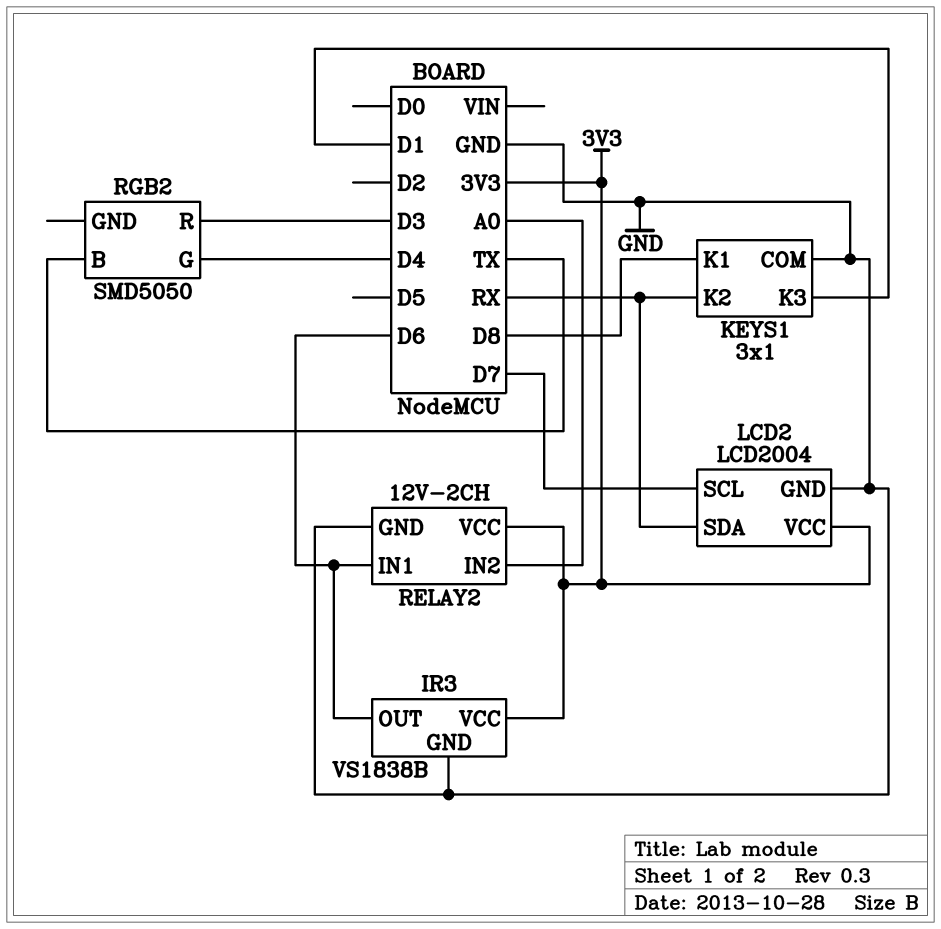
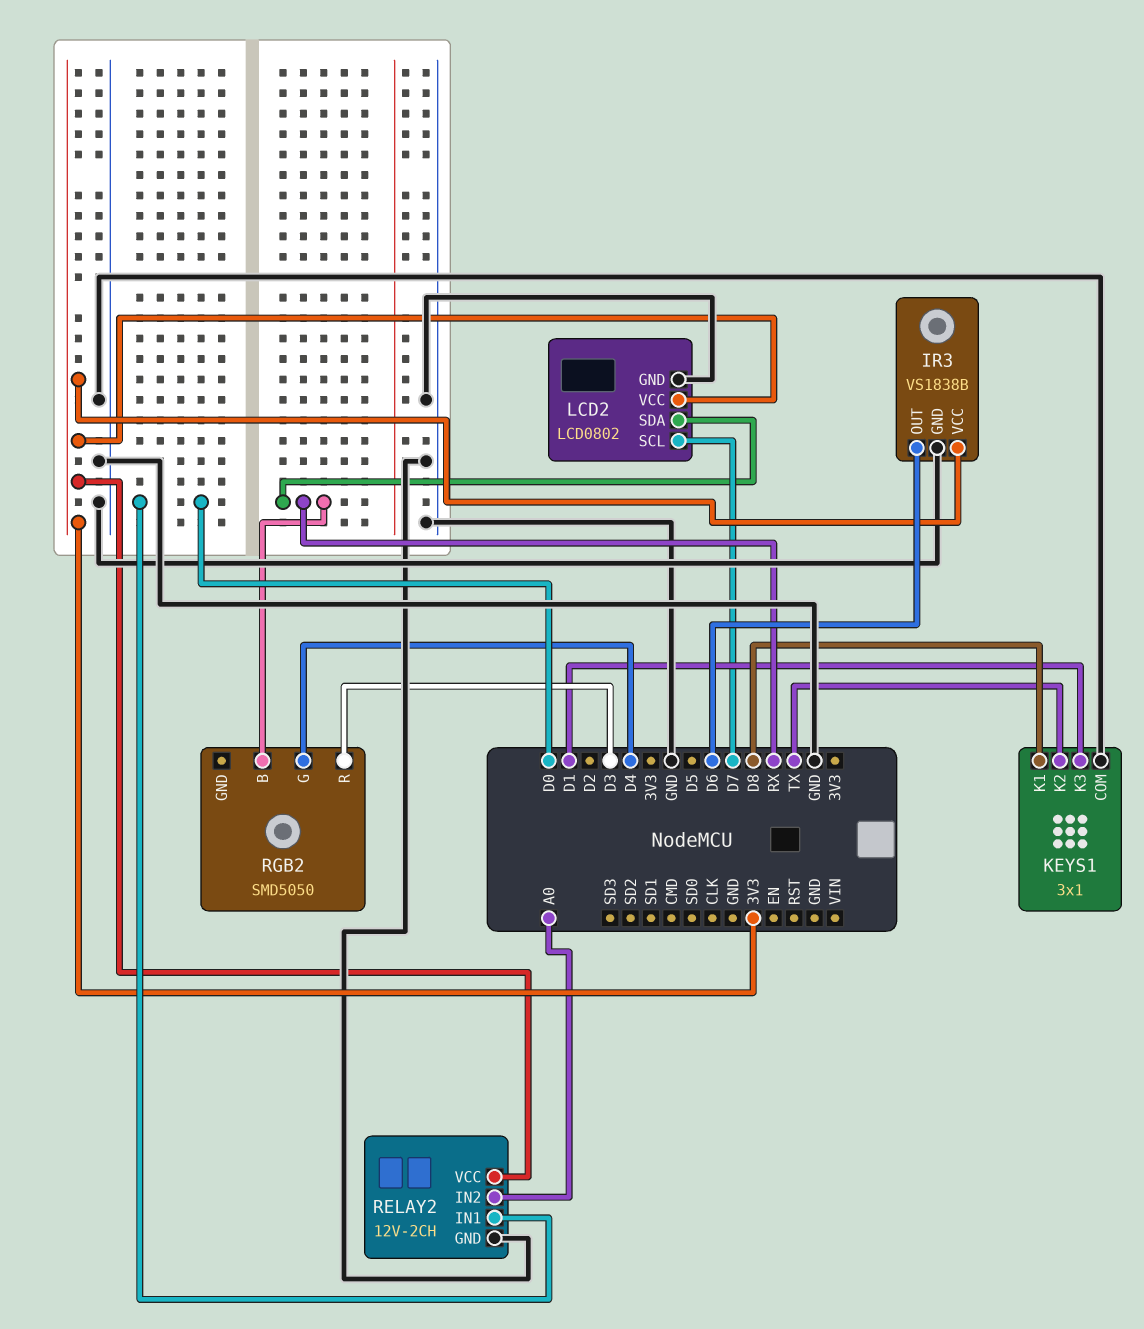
KEYS1 pin K2: RX -> TX
LCD2: LCD2004 -> LCD0802
RELAY2 pin IN1: D6 -> D0
RGB2 pin B: TX -> RX

